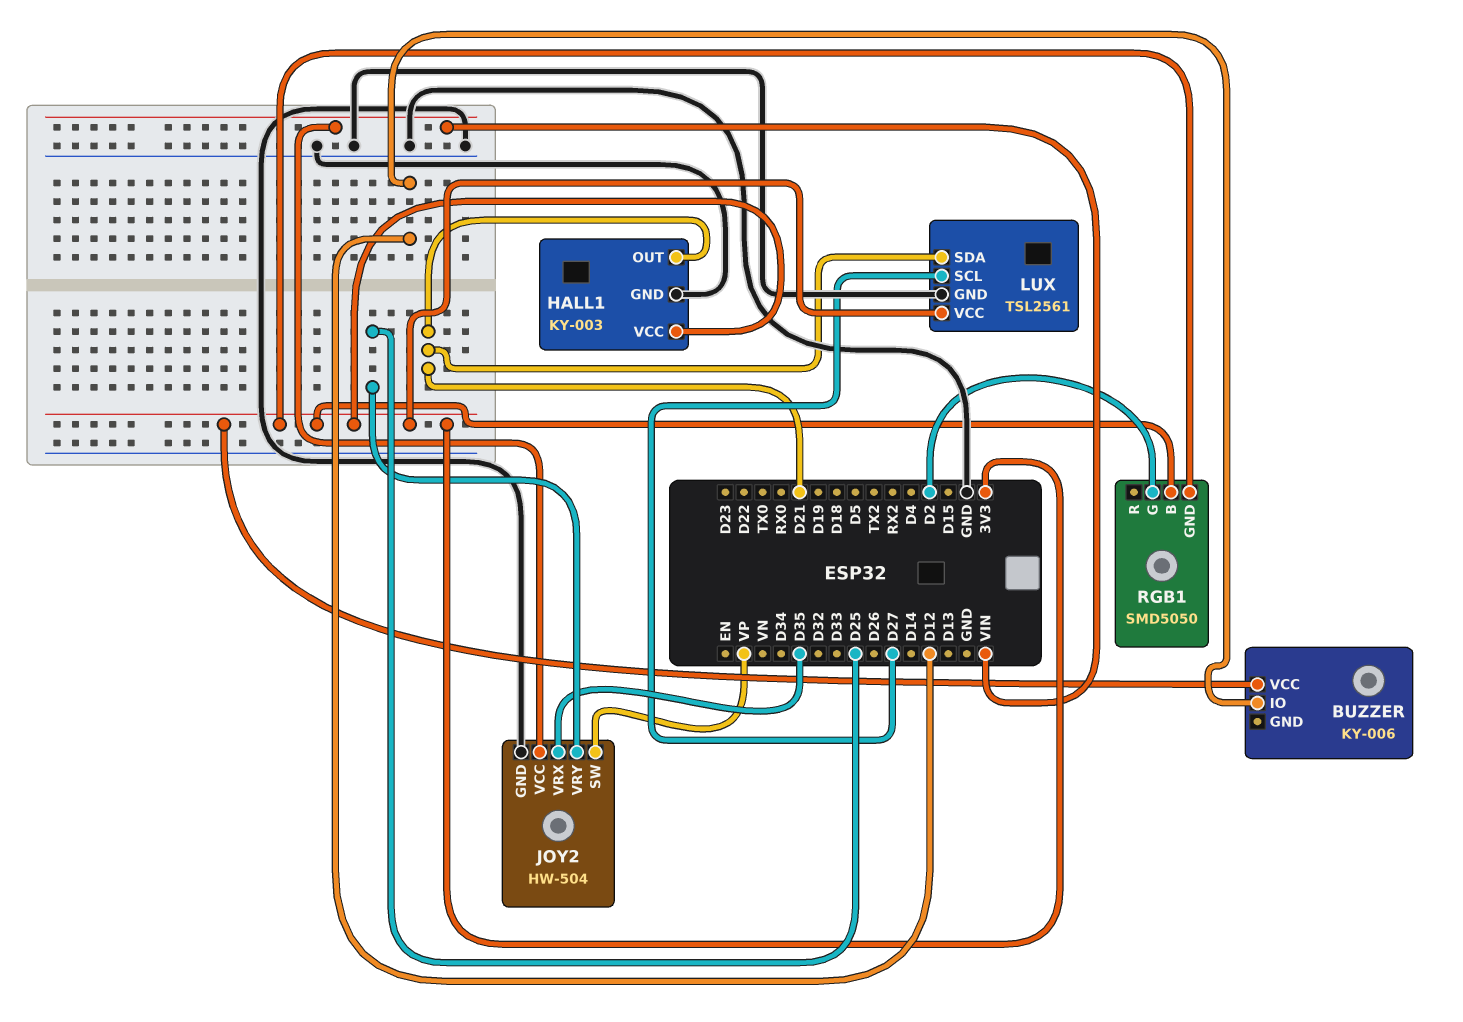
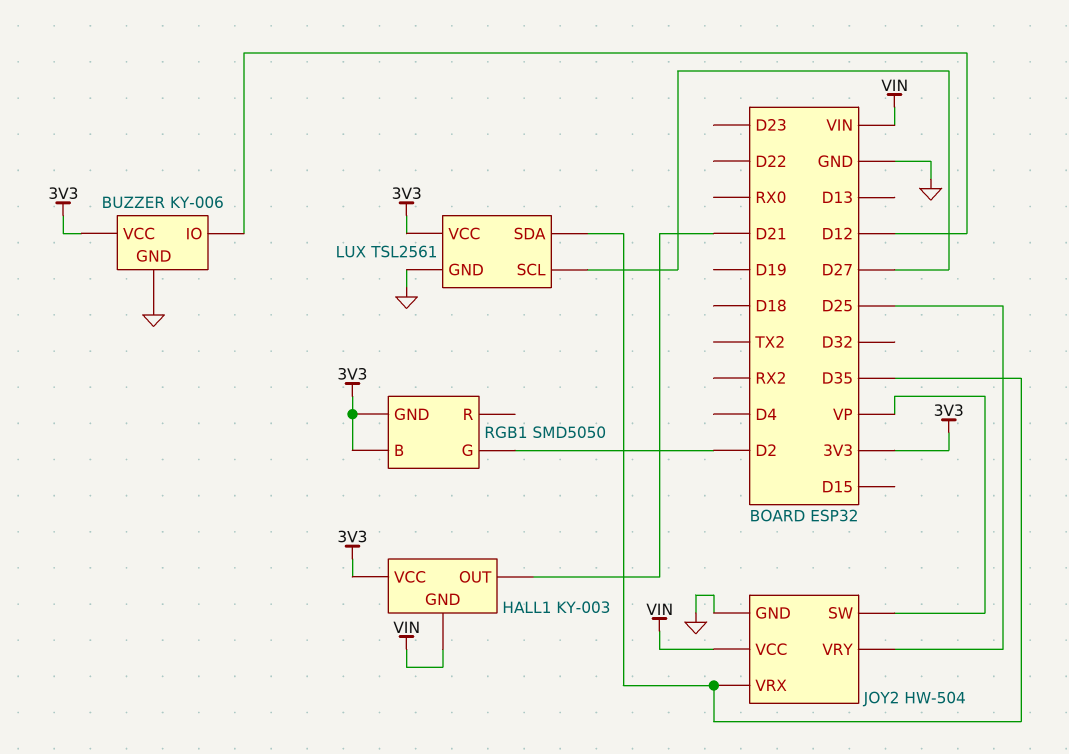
BUZZER pin GND: none -> GND
HALL1 pin GND: GND -> VIN
LUX pin SDA: D21 -> D35

